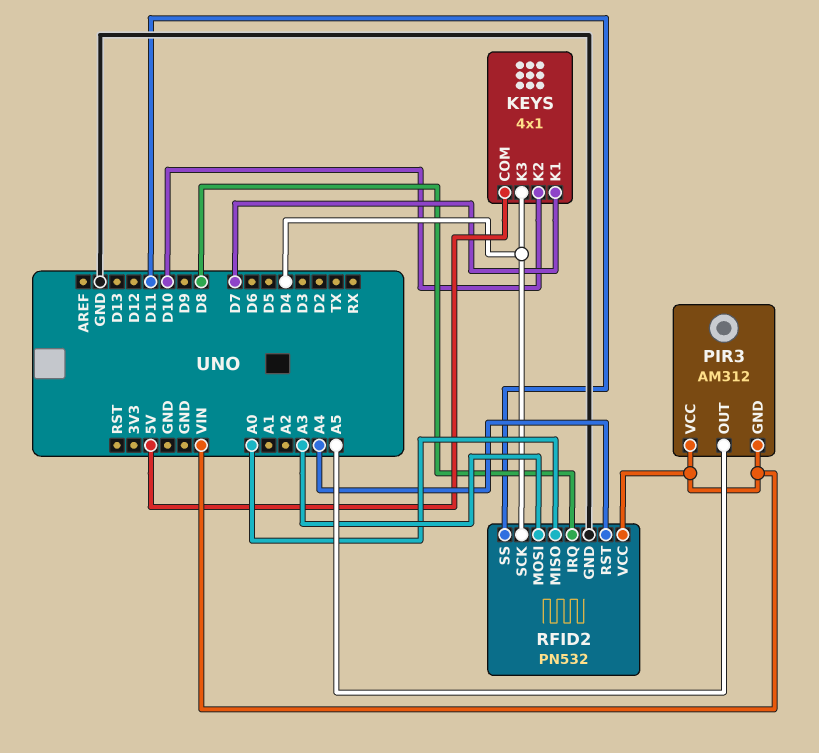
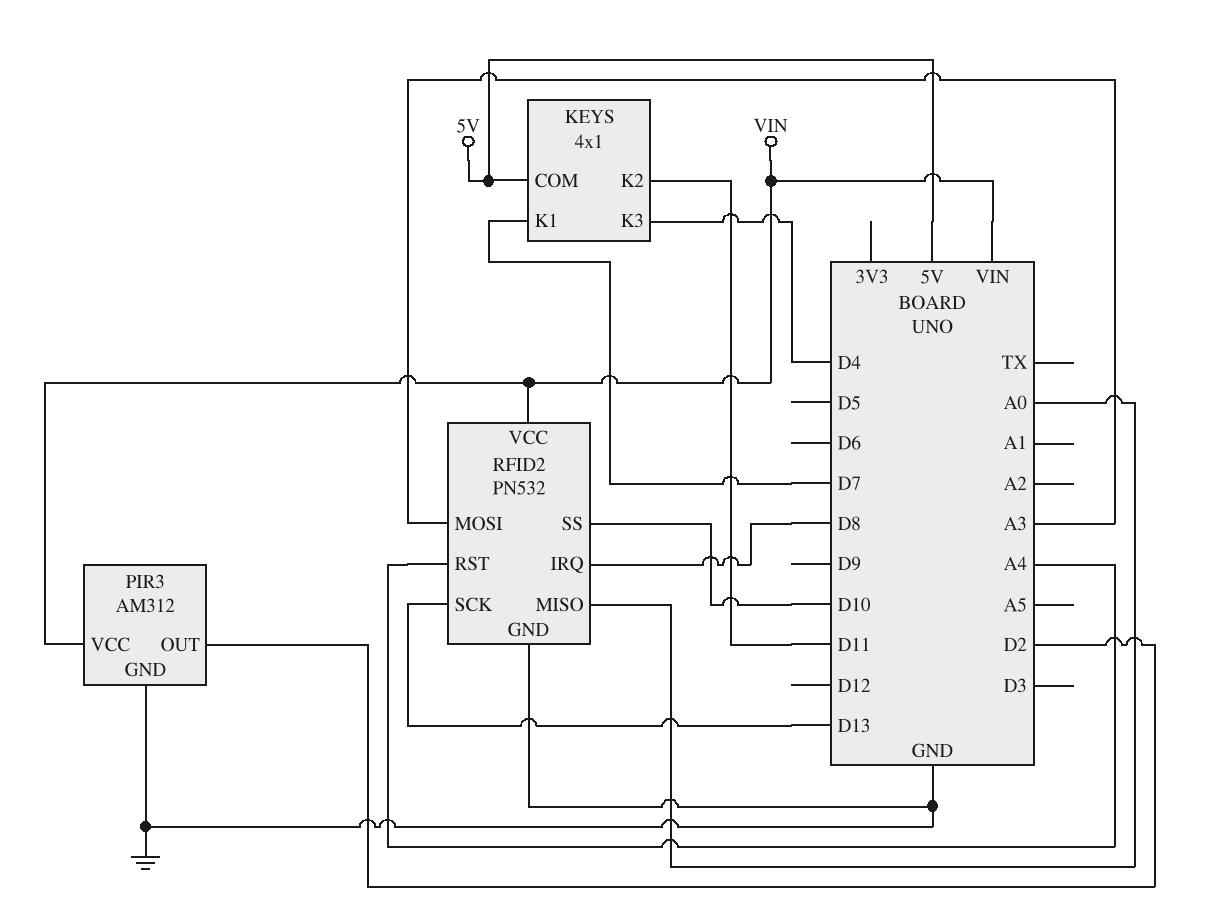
KEYS pin K2: D10 -> D11
PIR3 pin GND: VIN -> GND
PIR3 pin OUT: A5 -> D2
RFID2 pin SCK: D4 -> D13
RFID2 pin SS: D11 -> D10

